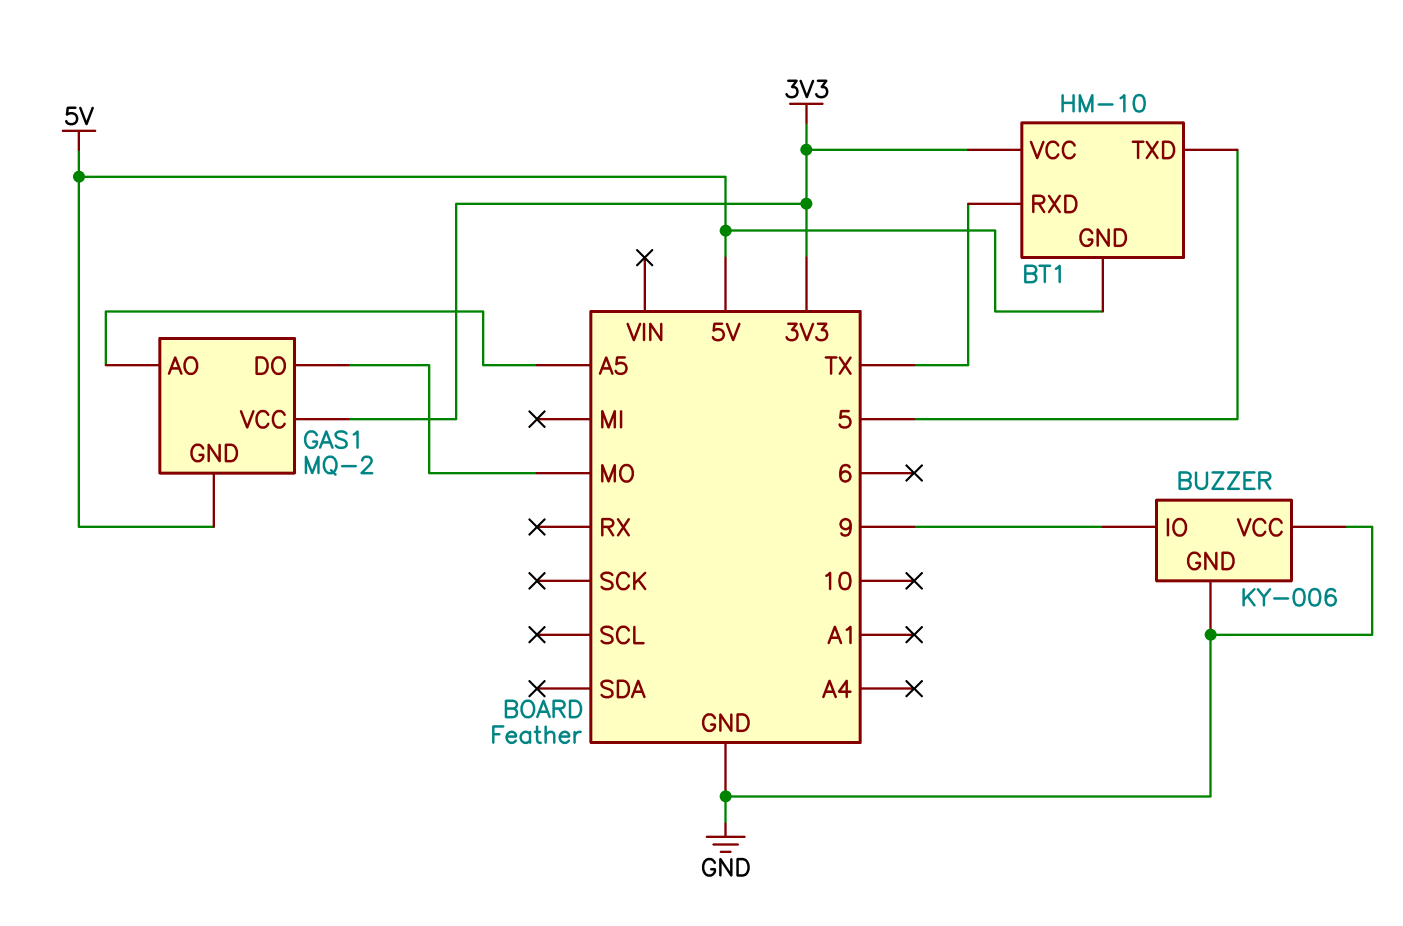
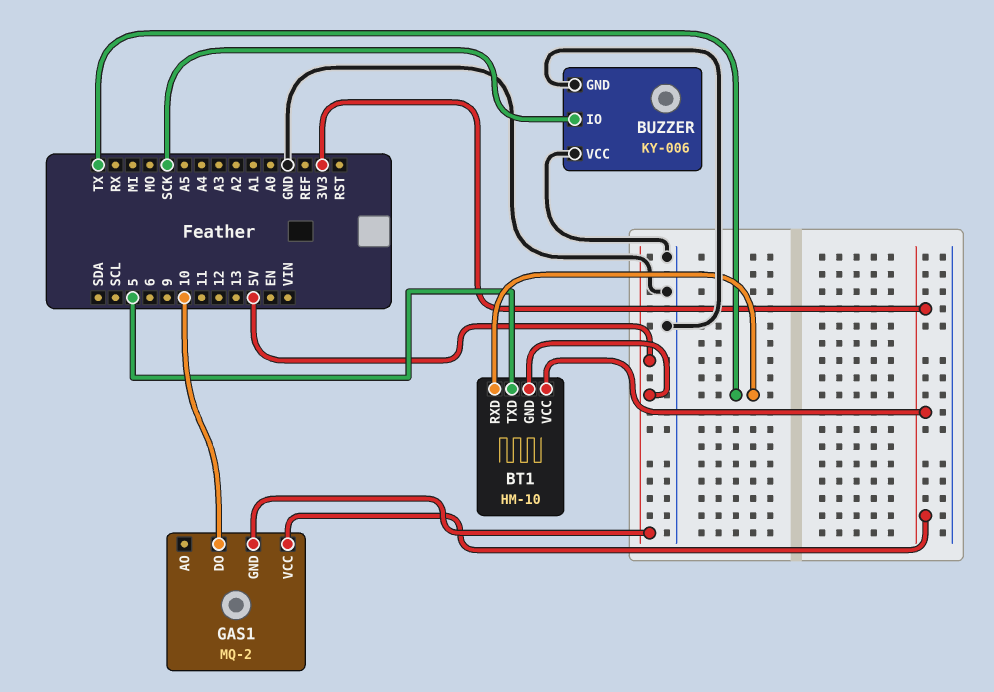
BUZZER pin IO: 9 -> SCK
GAS1 pin AO: A5 -> none
GAS1 pin DO: MO -> 10

